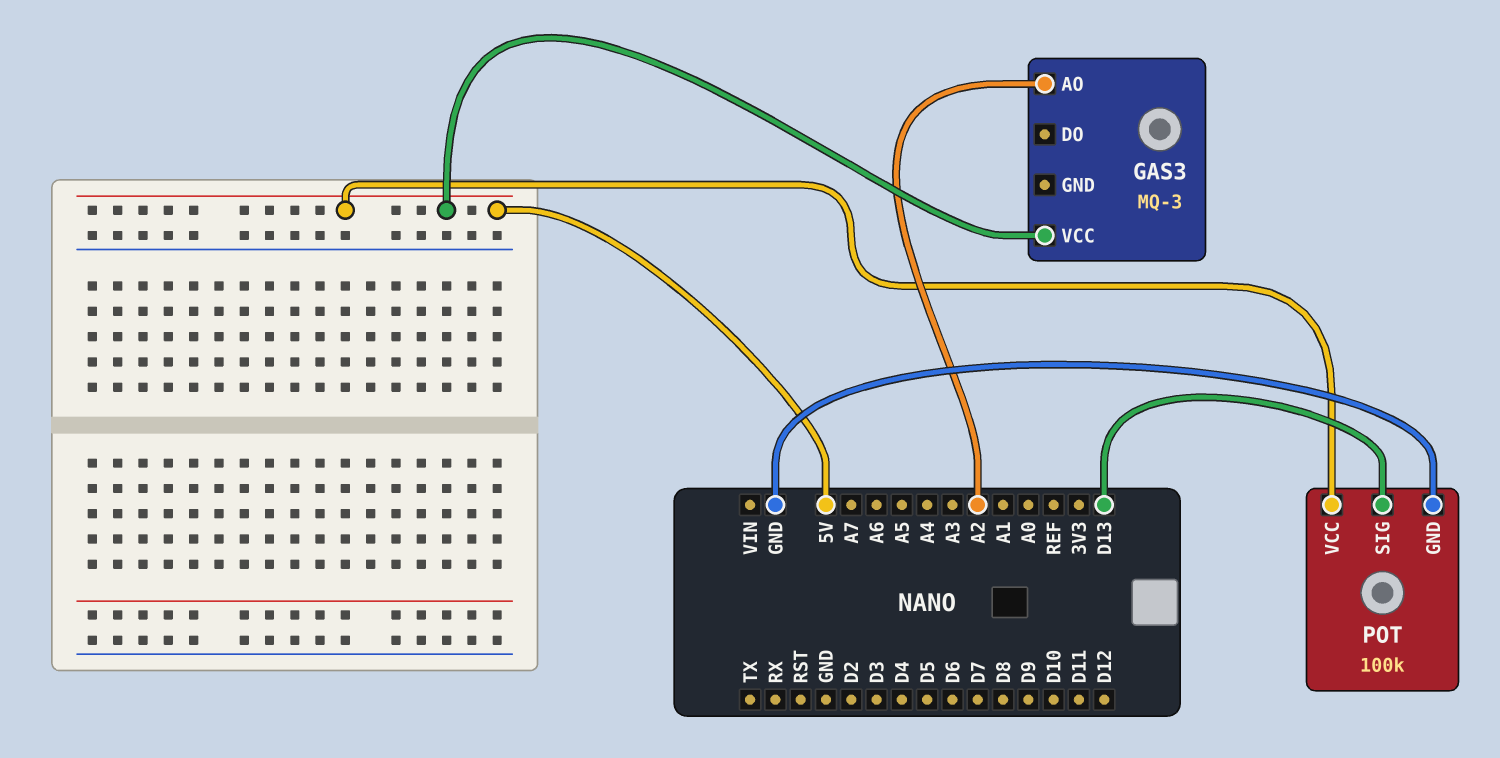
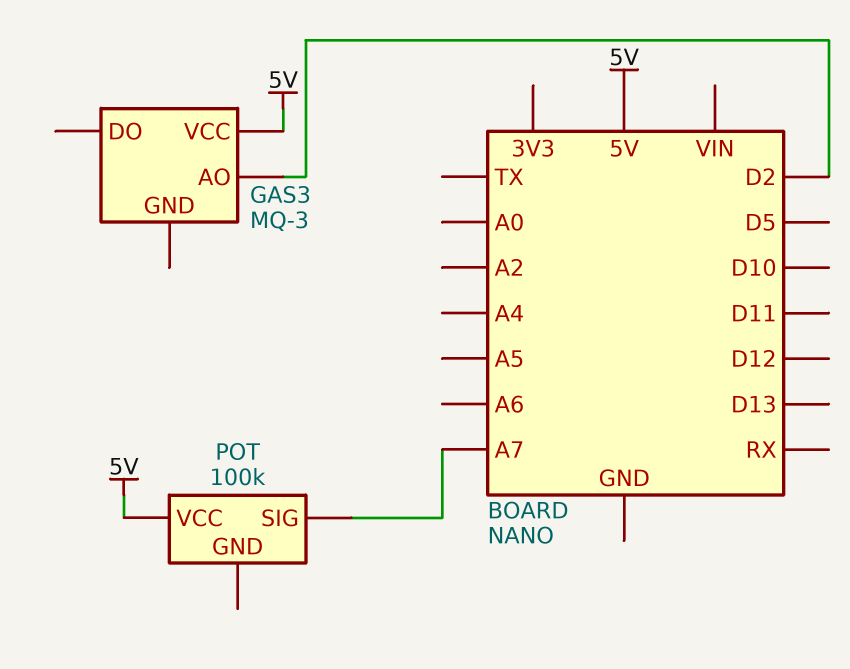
GAS3 pin AO: A2 -> D2
POT pin GND: GND -> none
POT pin SIG: D13 -> A7

